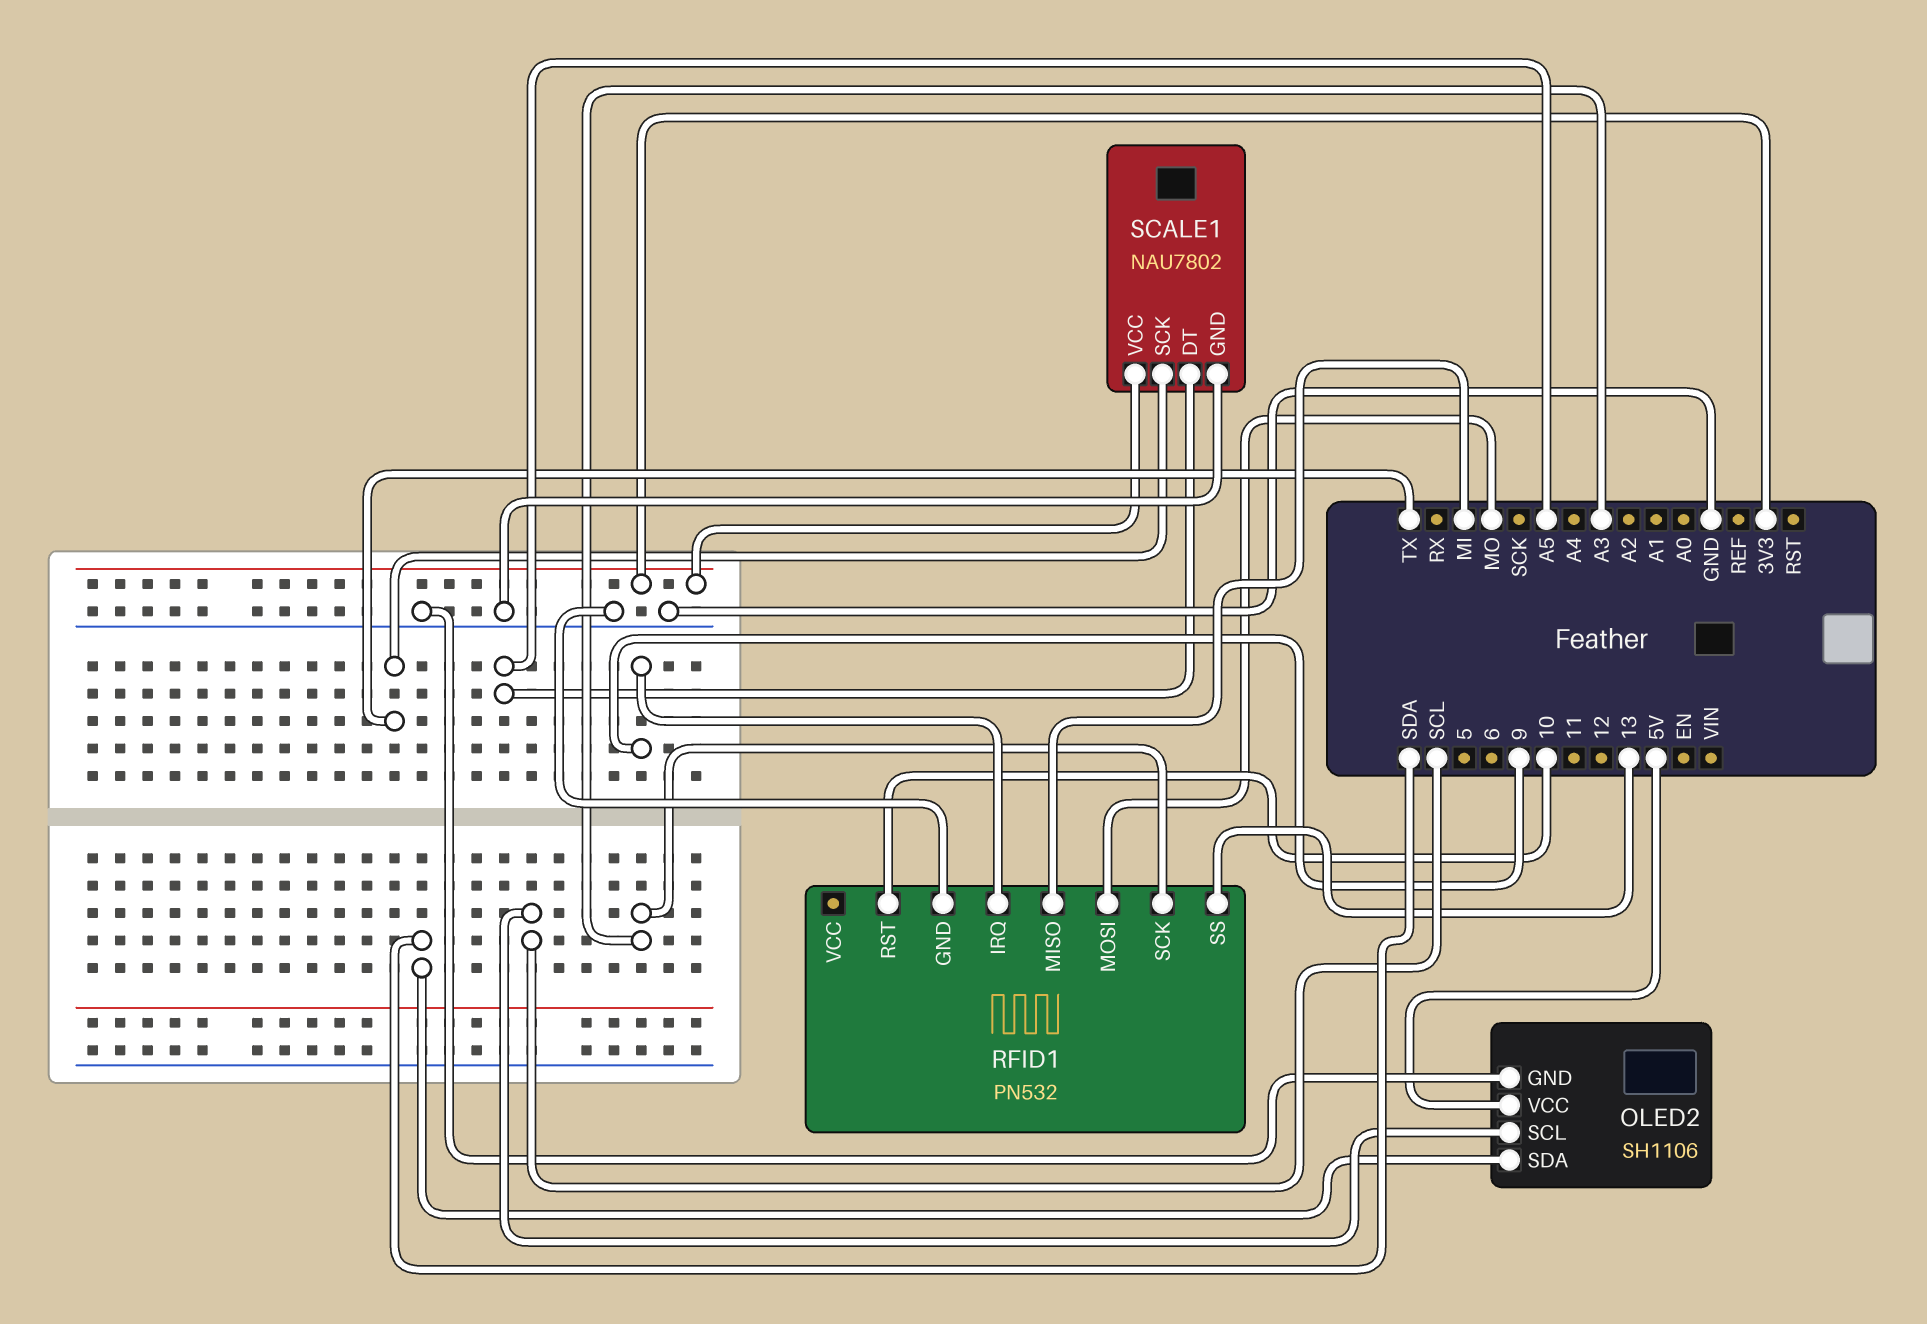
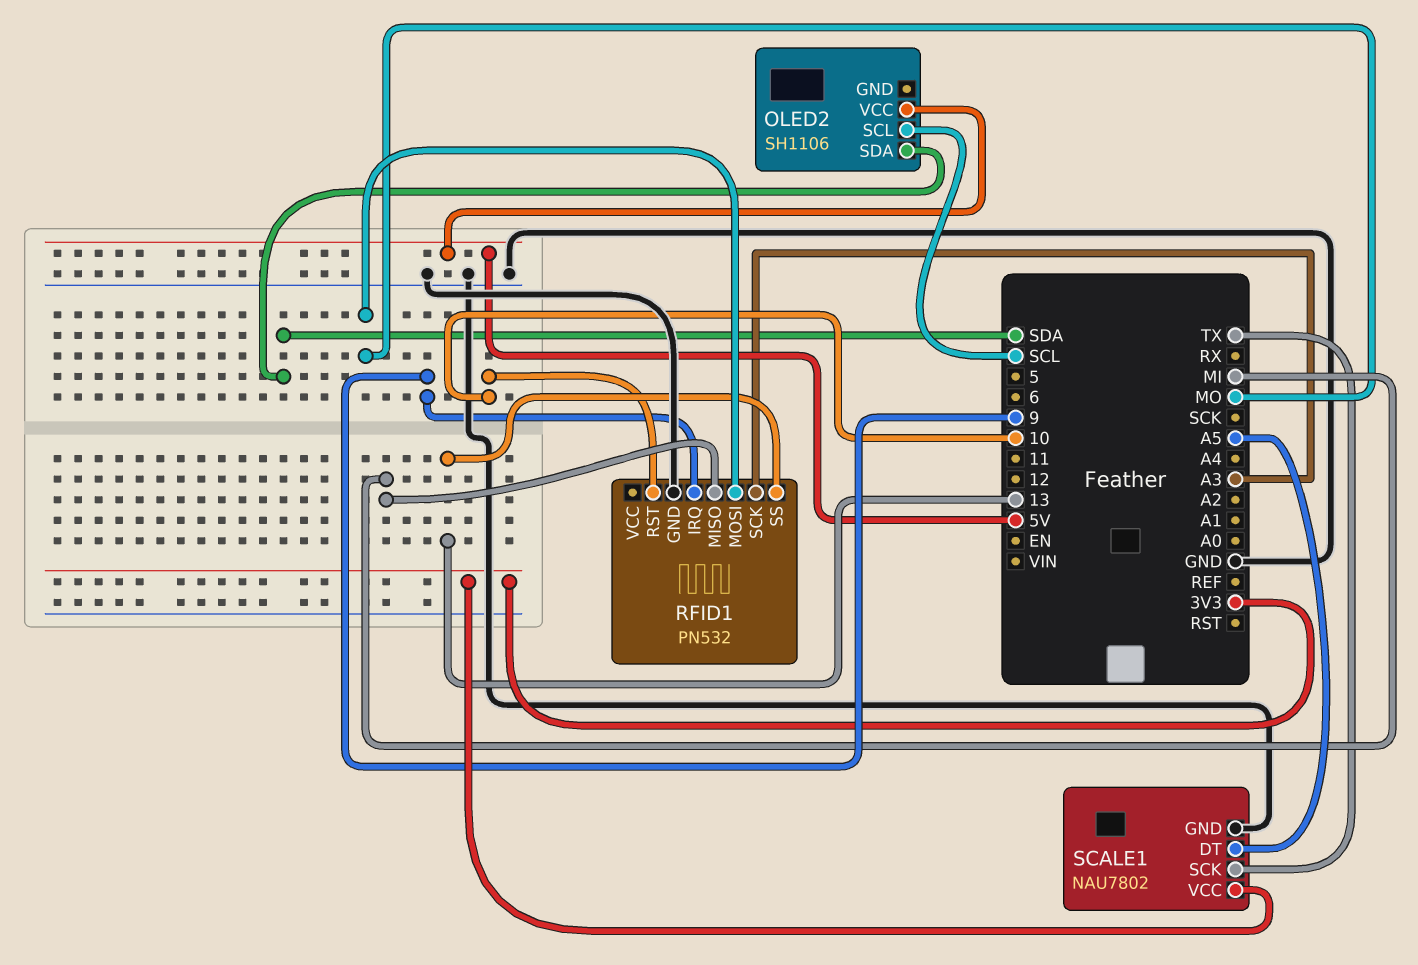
OLED2 pin GND: GND -> none

